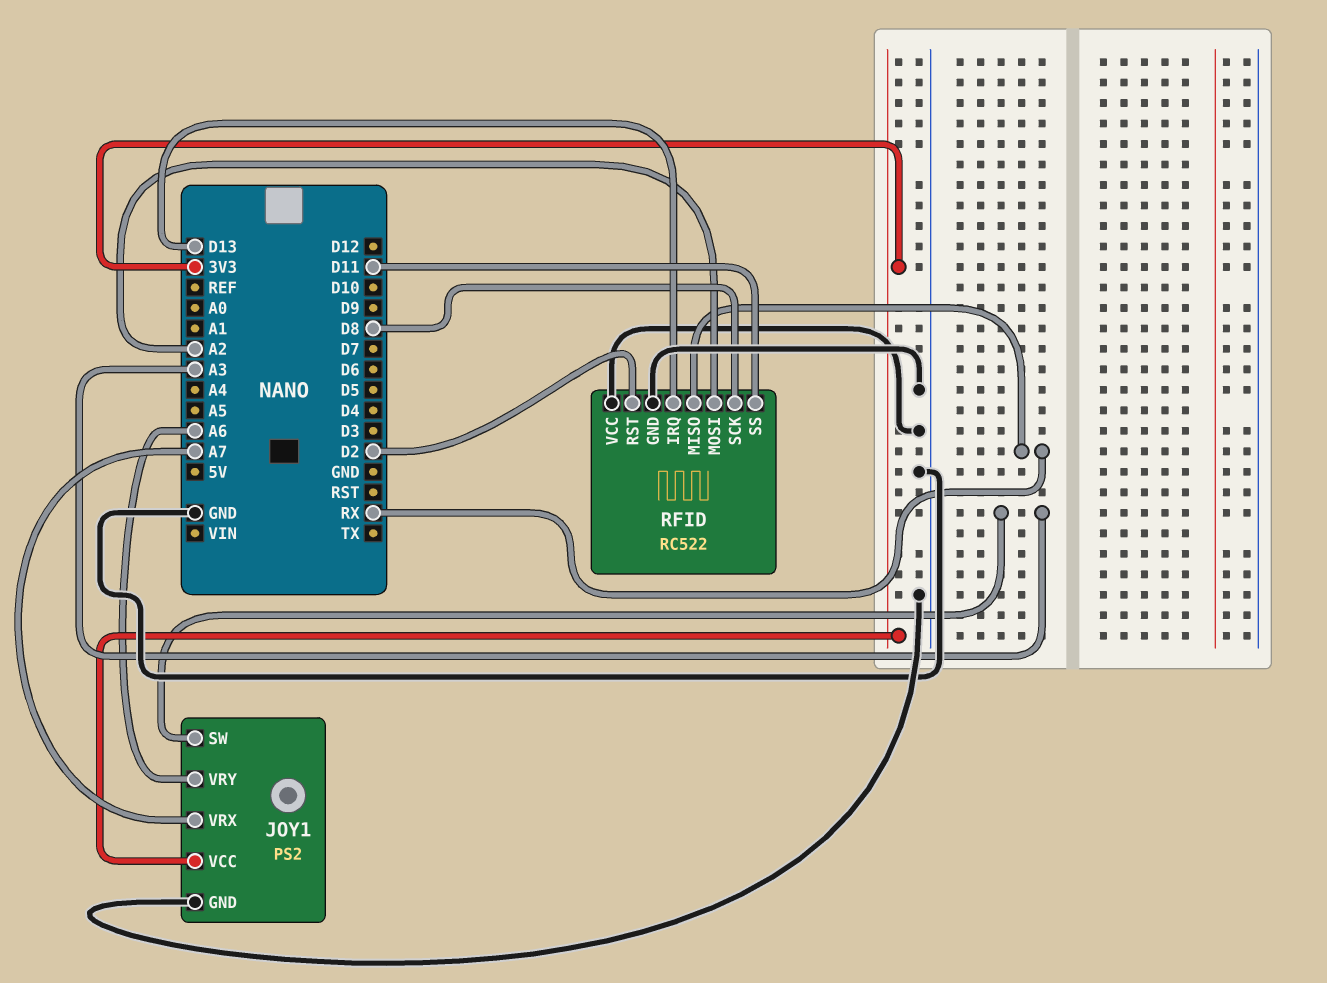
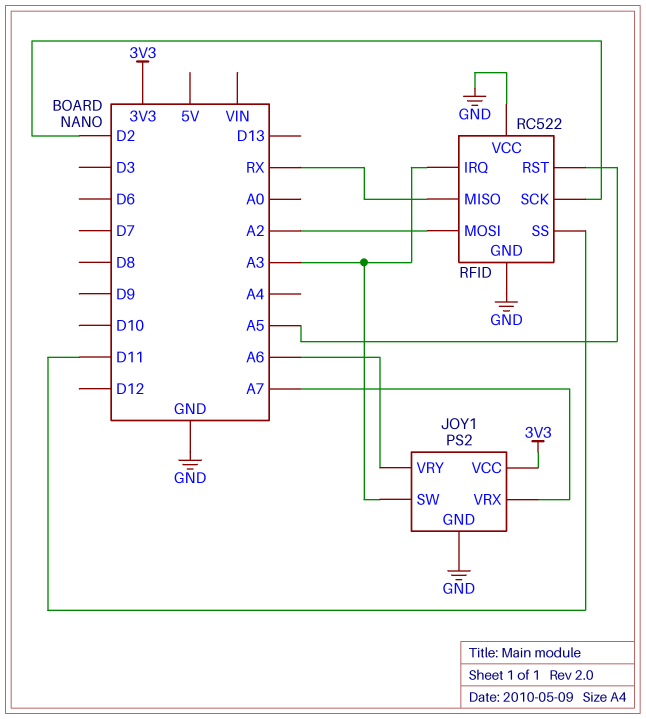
RFID pin IRQ: D13 -> A3
RFID pin RST: D2 -> A5
RFID pin SCK: D8 -> D2

